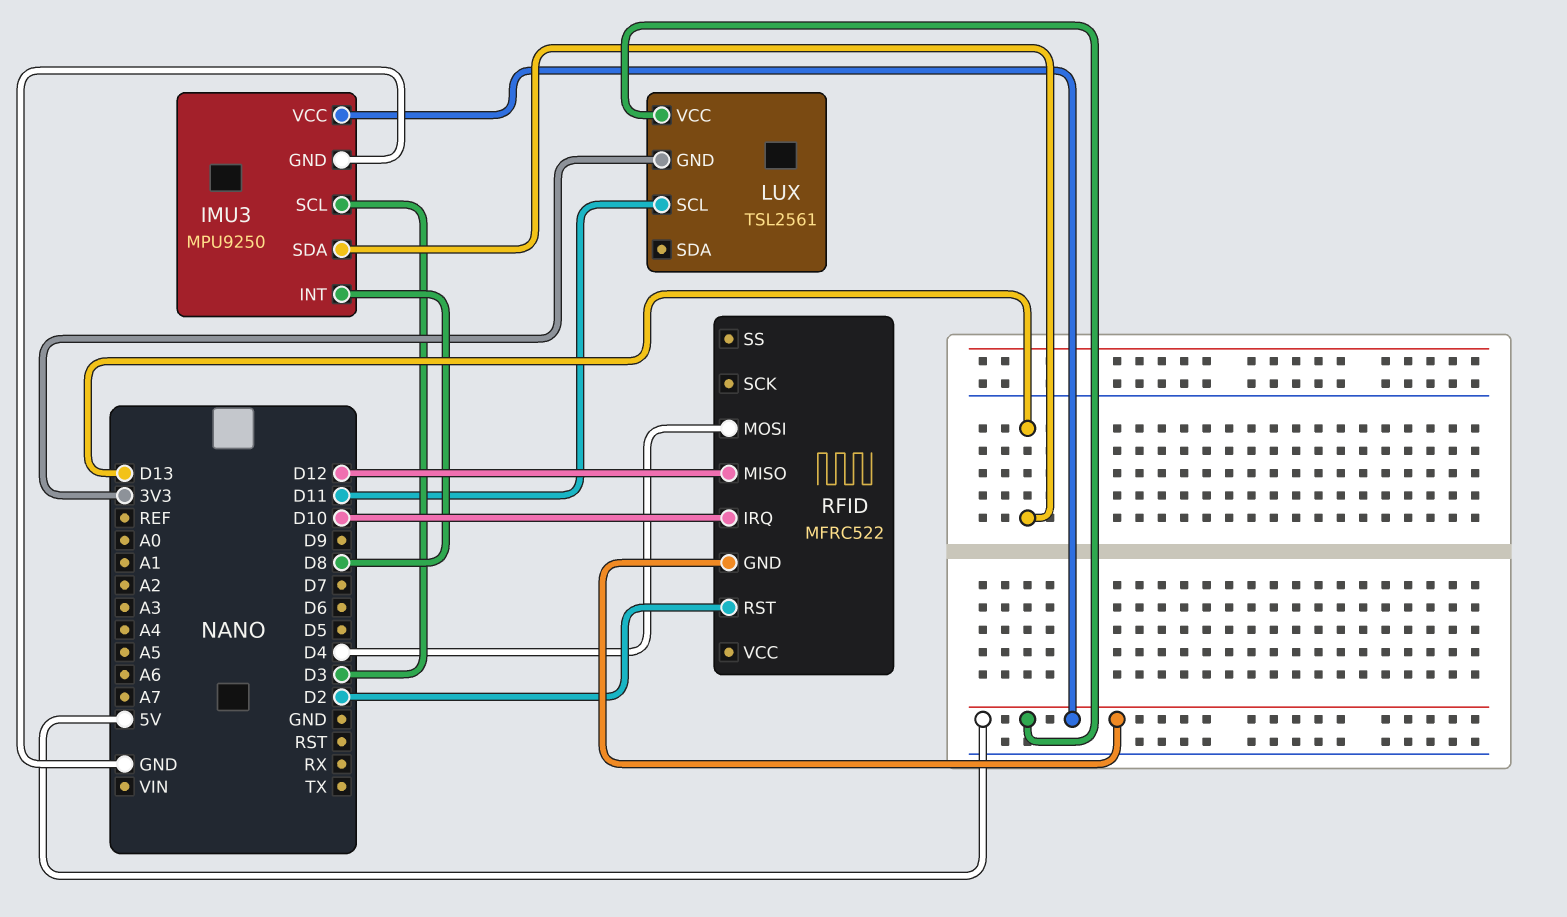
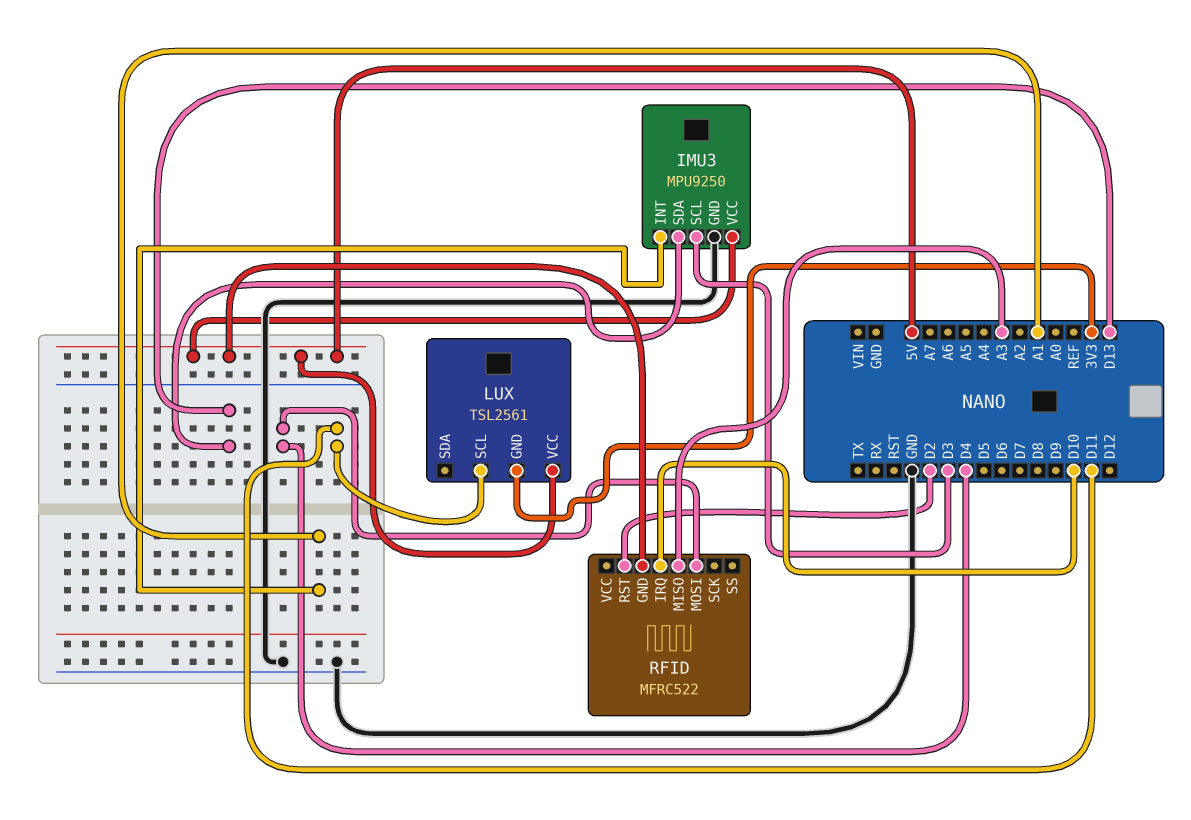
IMU3 pin INT: D8 -> A1
RFID pin MISO: D12 -> A3

